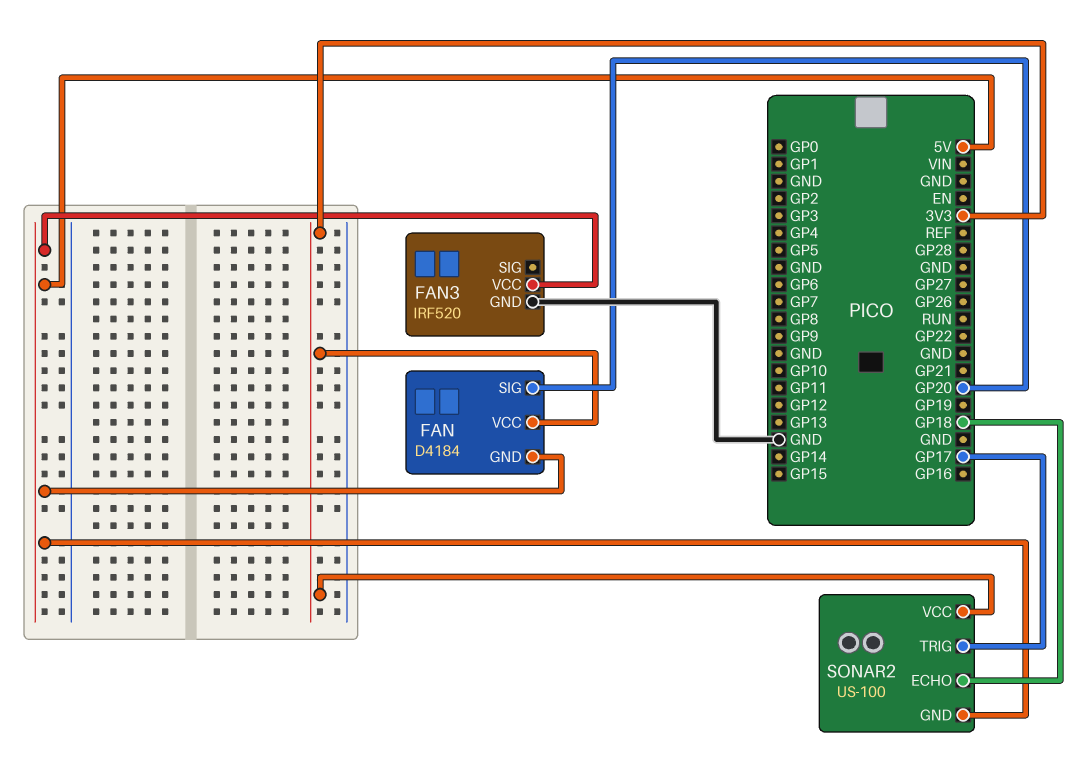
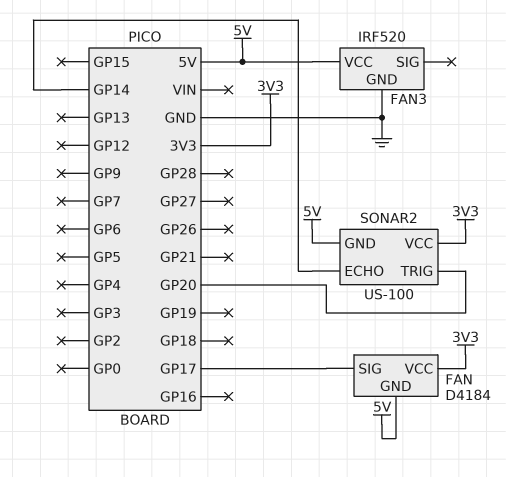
FAN pin SIG: GP20 -> GP17
SONAR2 pin ECHO: GP18 -> GP14
SONAR2 pin TRIG: GP17 -> GP20

